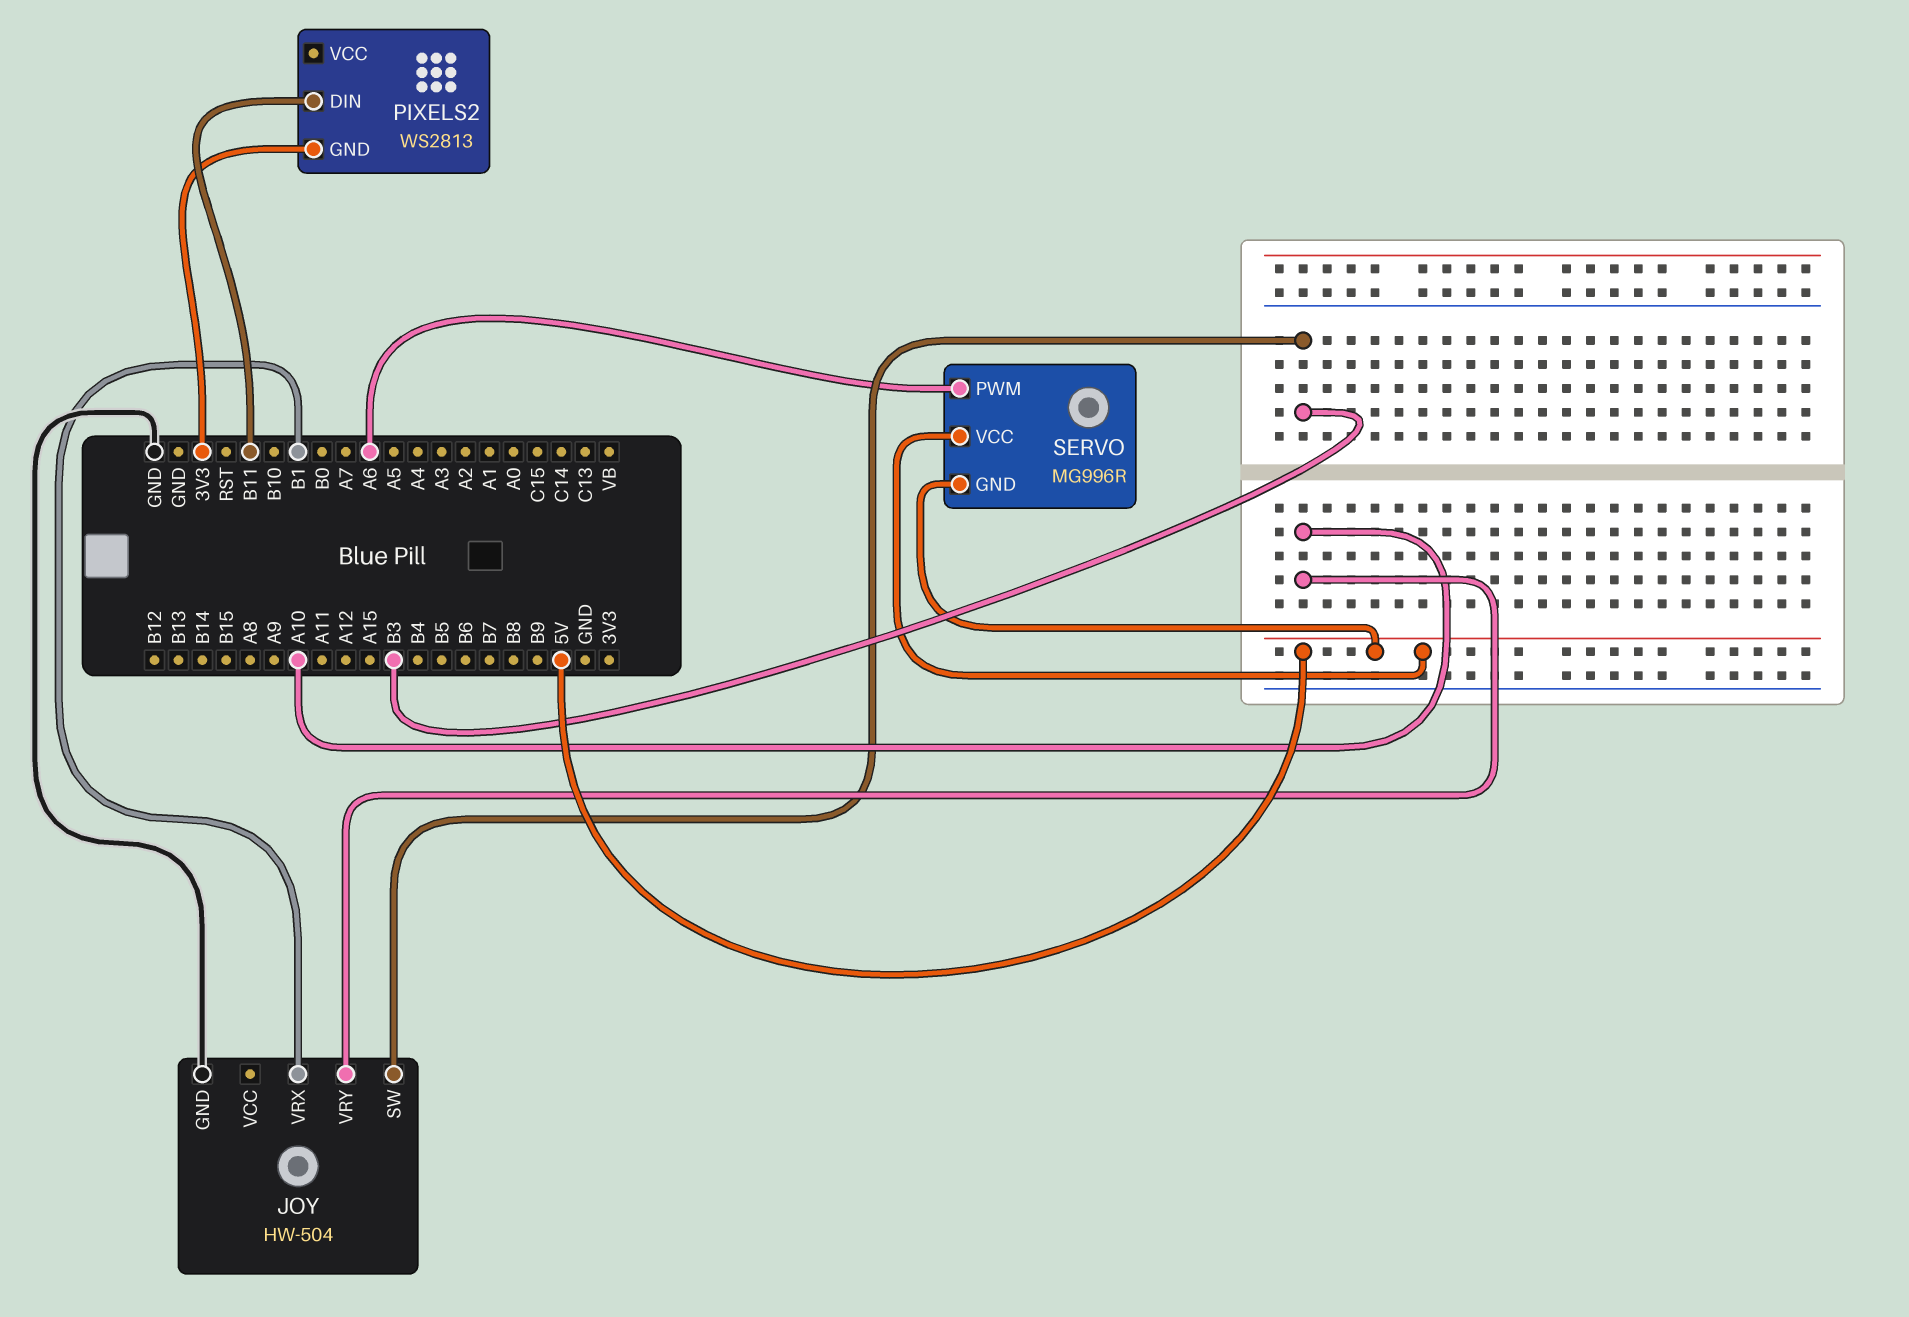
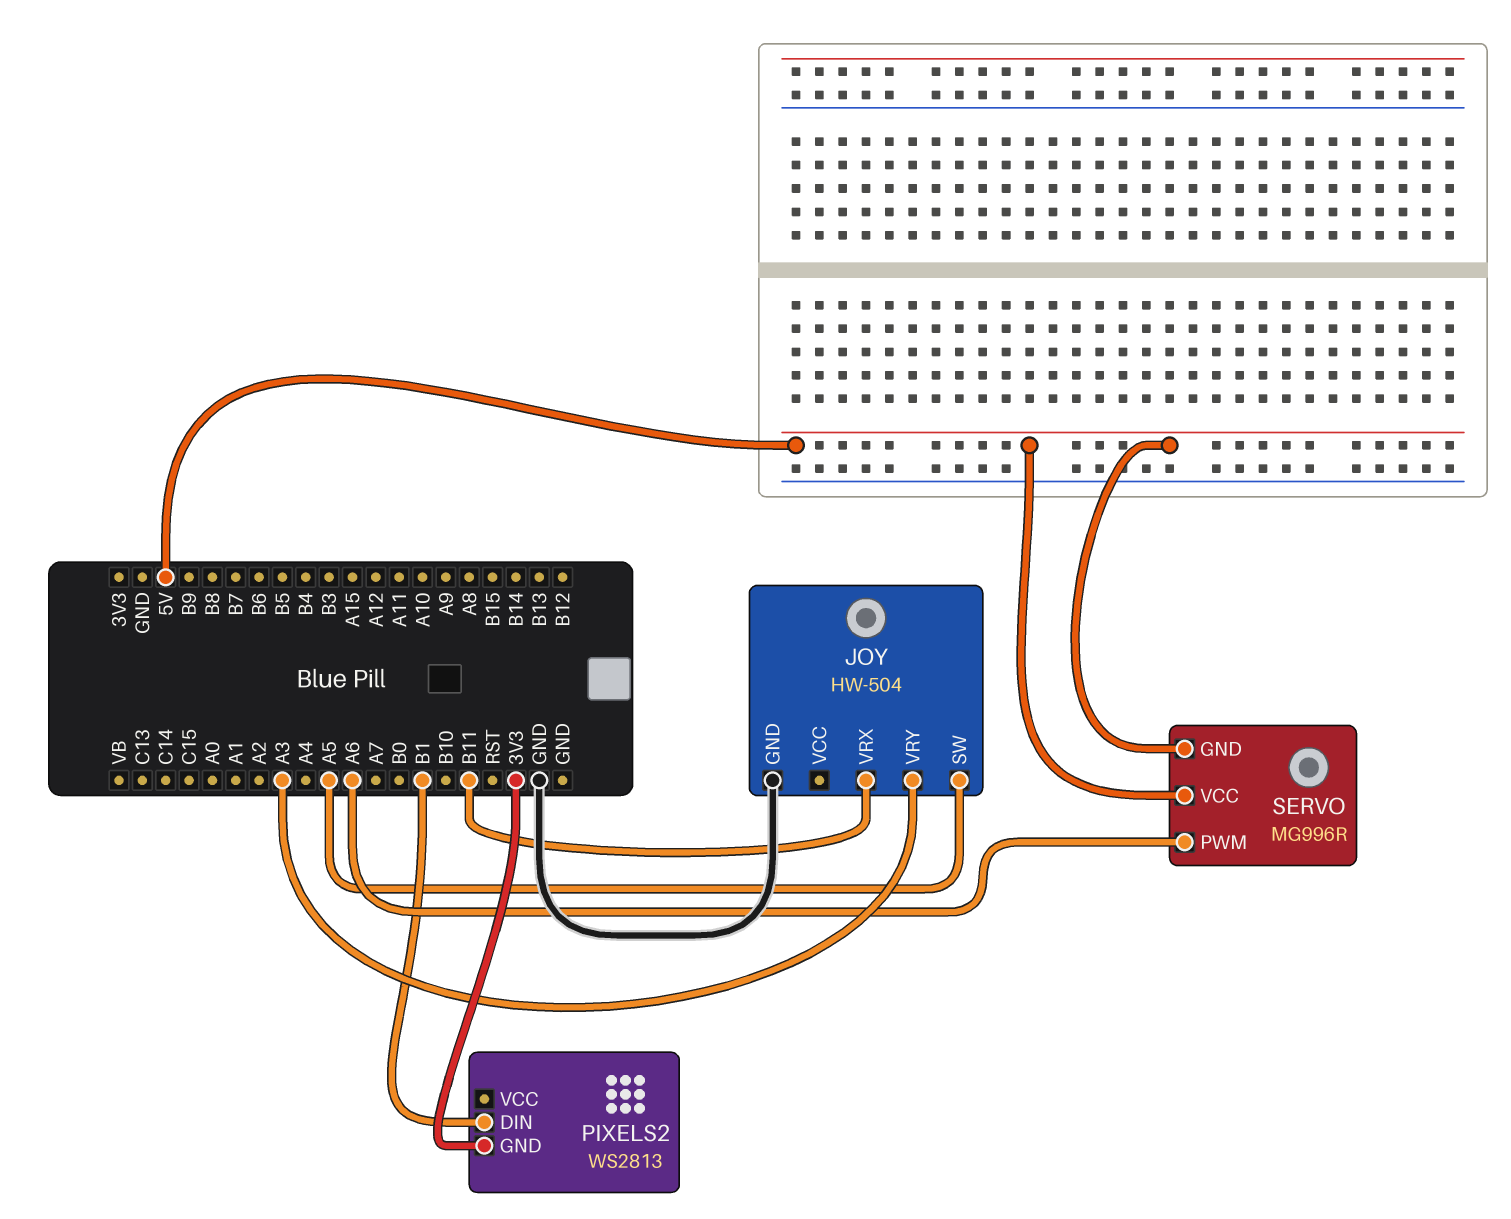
JOY pin SW: B3 -> A5
JOY pin VRX: B1 -> B11
JOY pin VRY: A10 -> A3
PIXELS2 pin DIN: B11 -> B1

